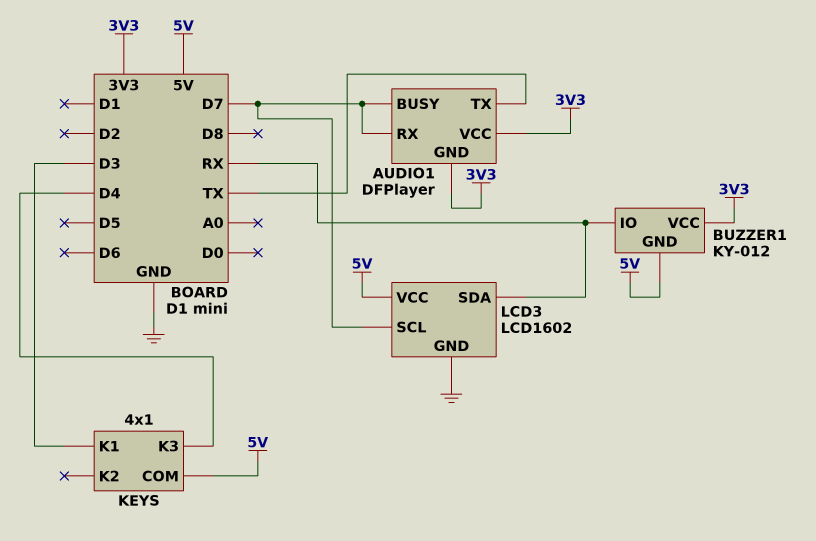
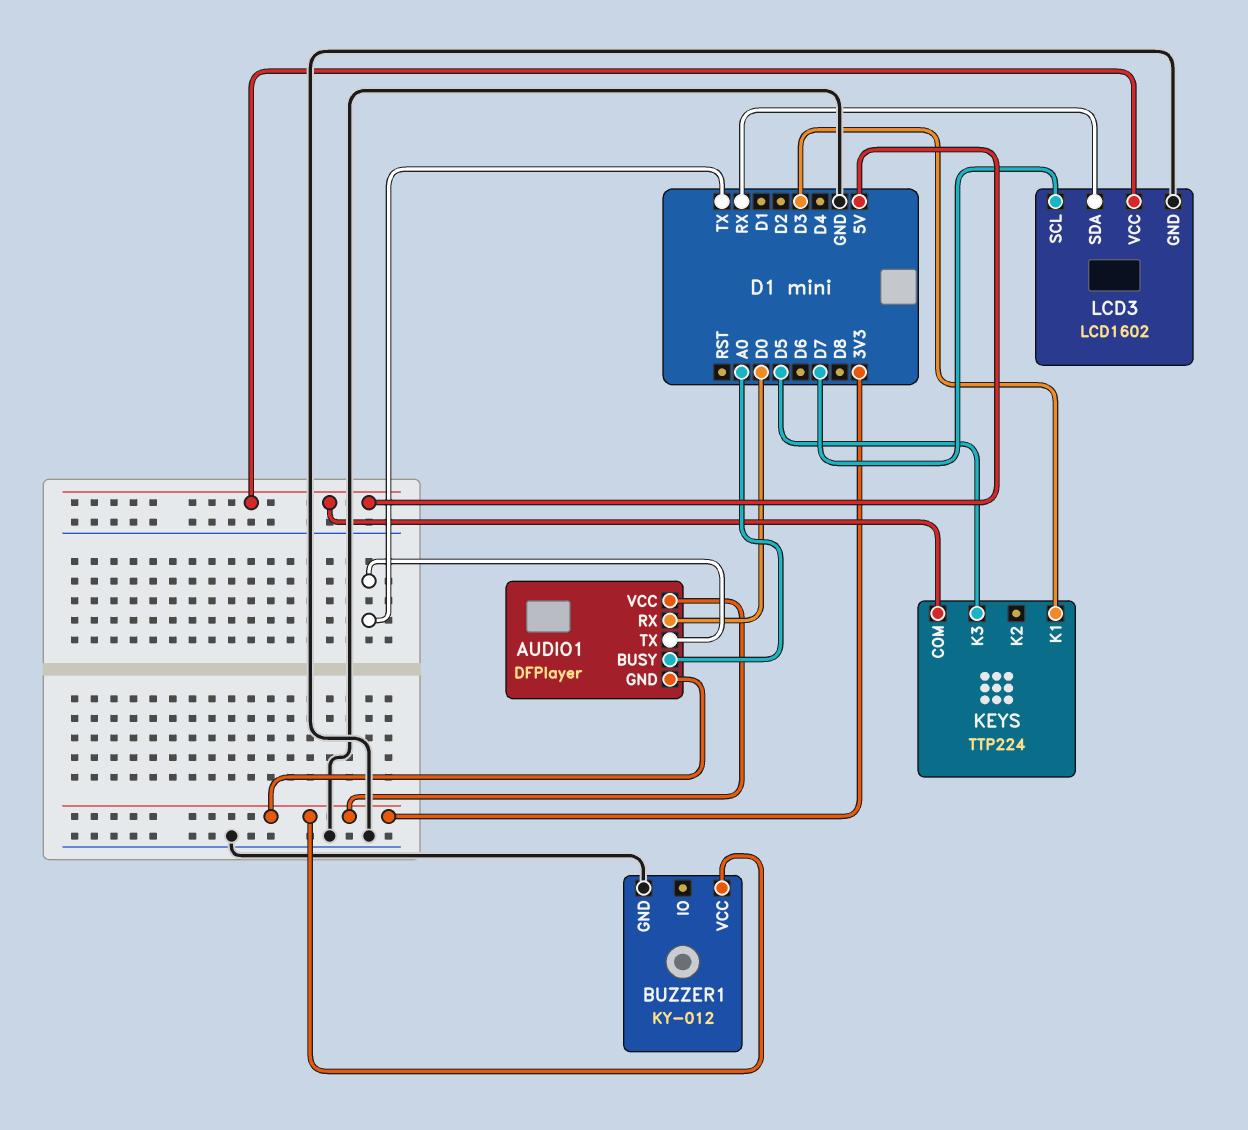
AUDIO1 pin BUSY: D7 -> A0
AUDIO1 pin RX: D7 -> D0
BUZZER1 pin GND: 5V -> GND
BUZZER1 pin IO: RX -> none
KEYS: 4x1 -> TTP224
KEYS pin K3: D4 -> D5

